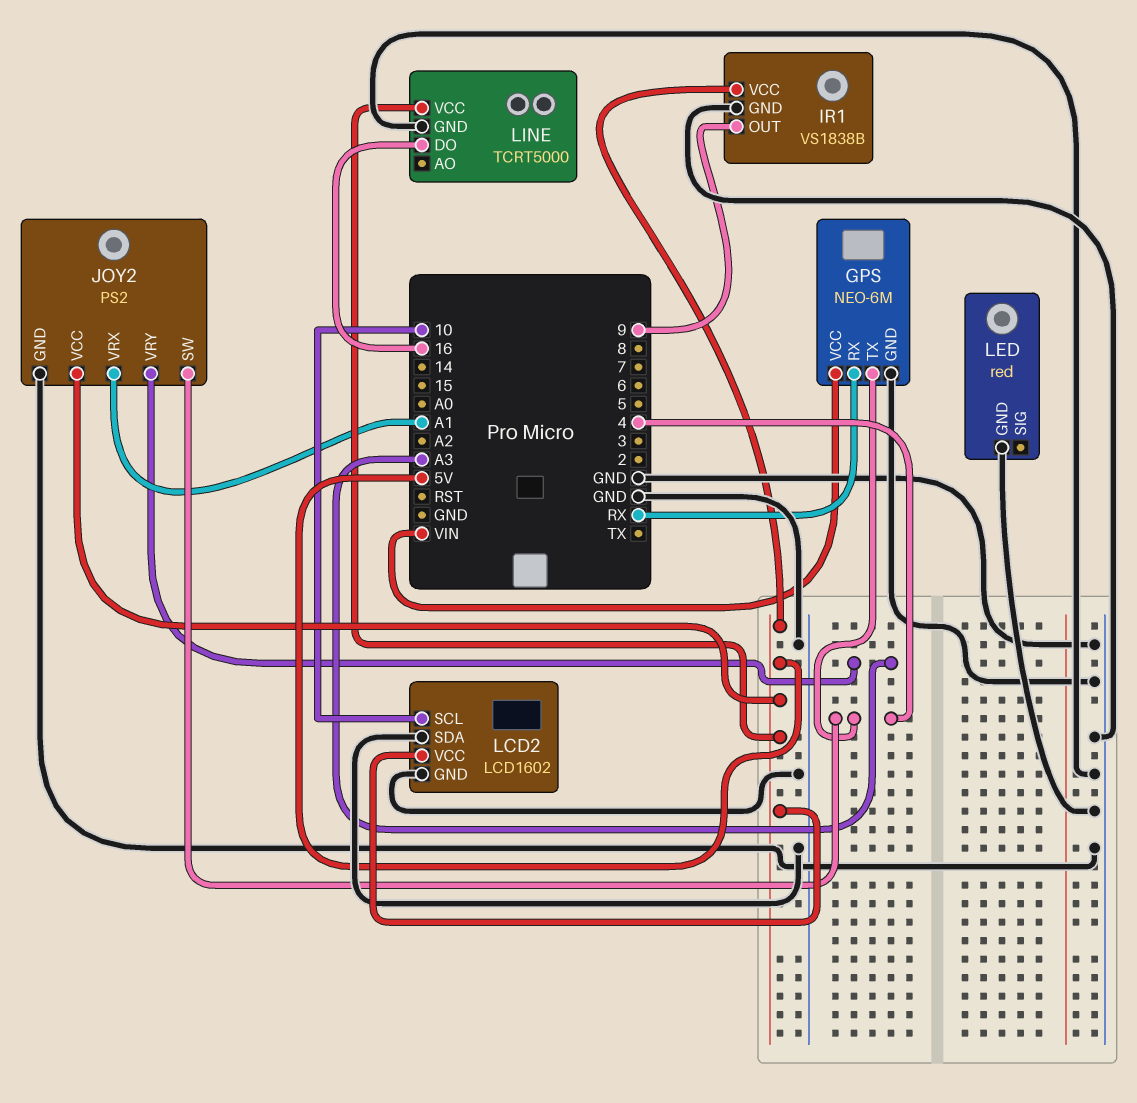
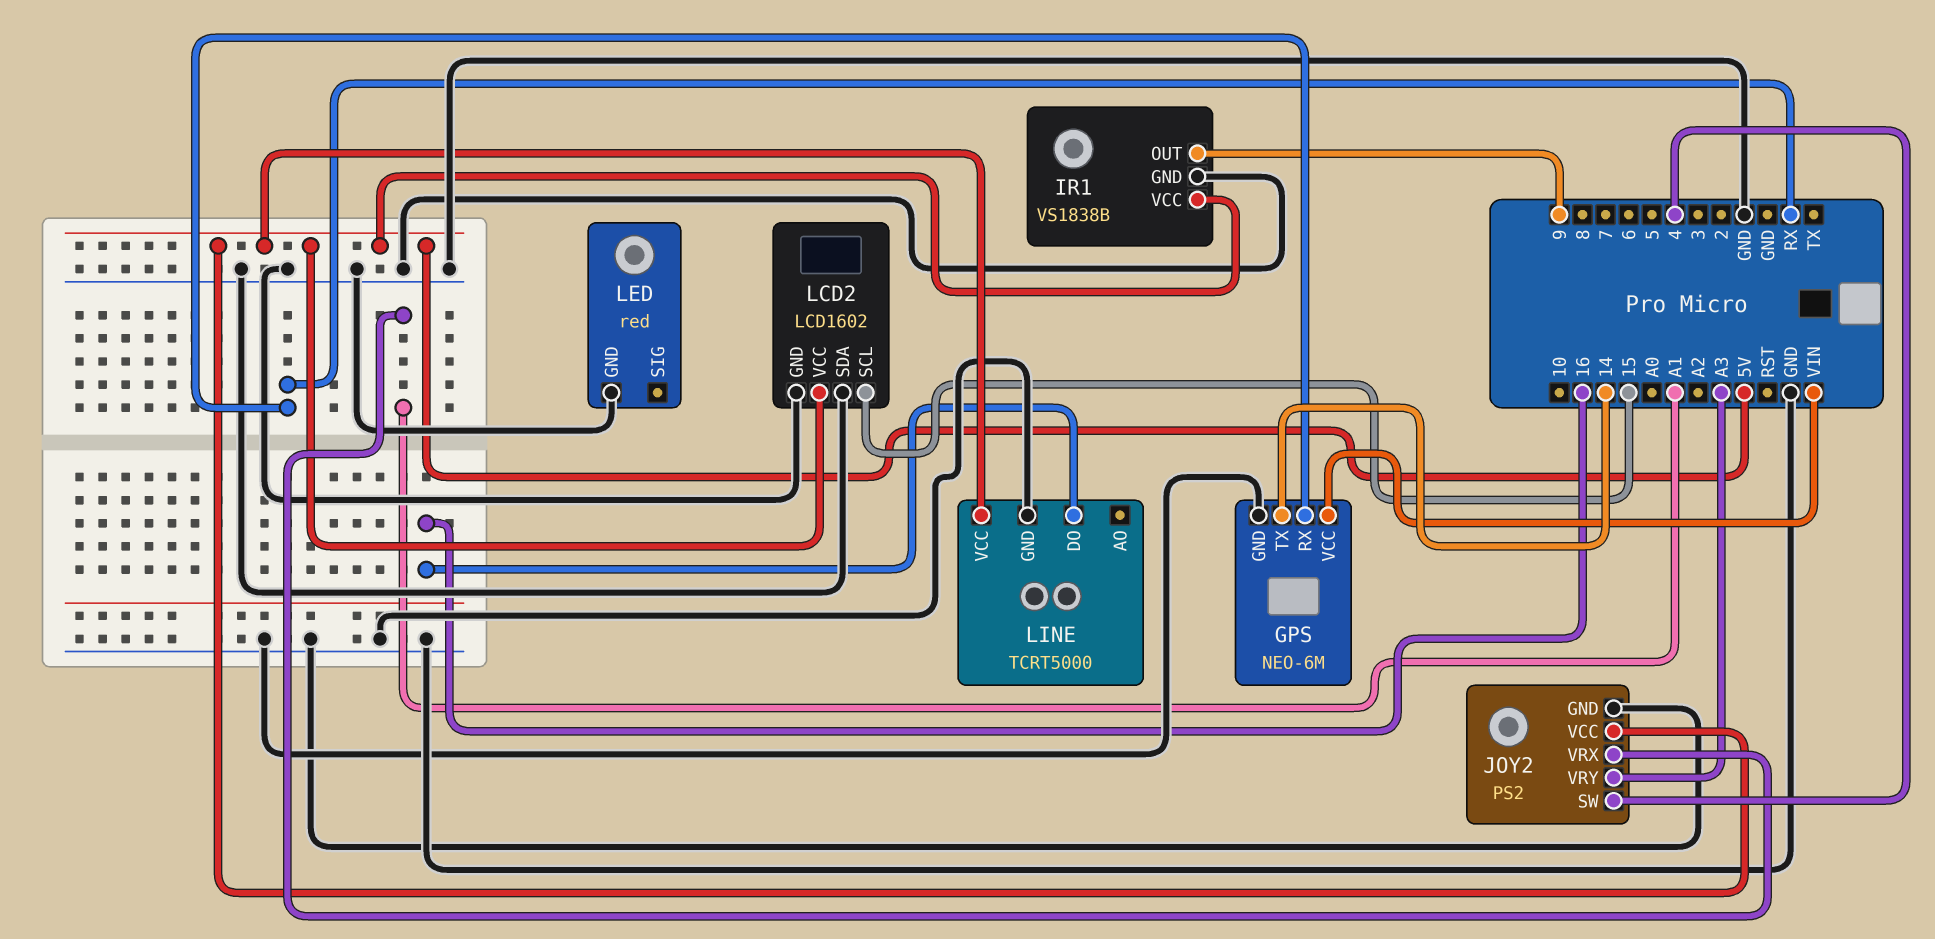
GPS pin TX: 4 -> 14
LCD2 pin SCL: 10 -> 15

